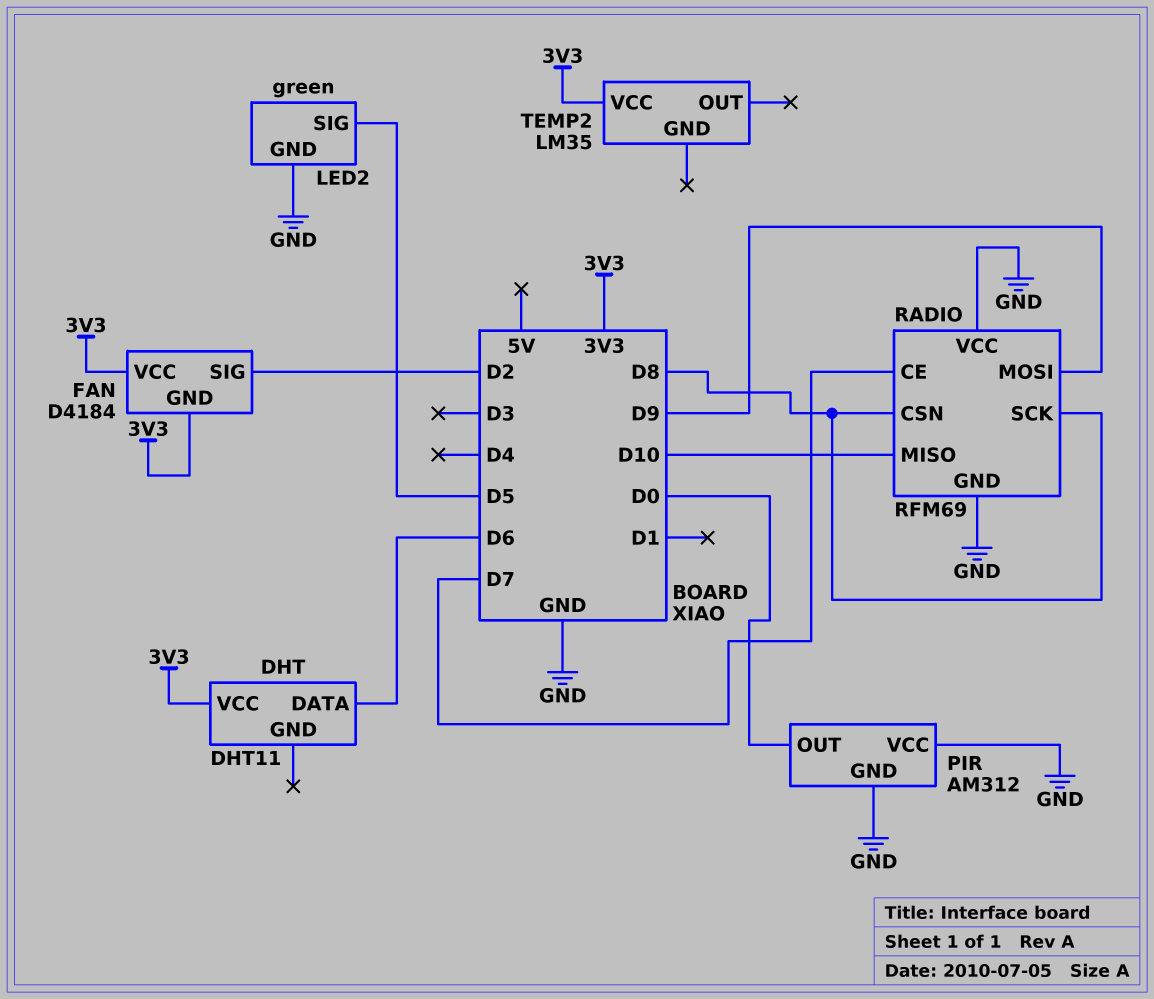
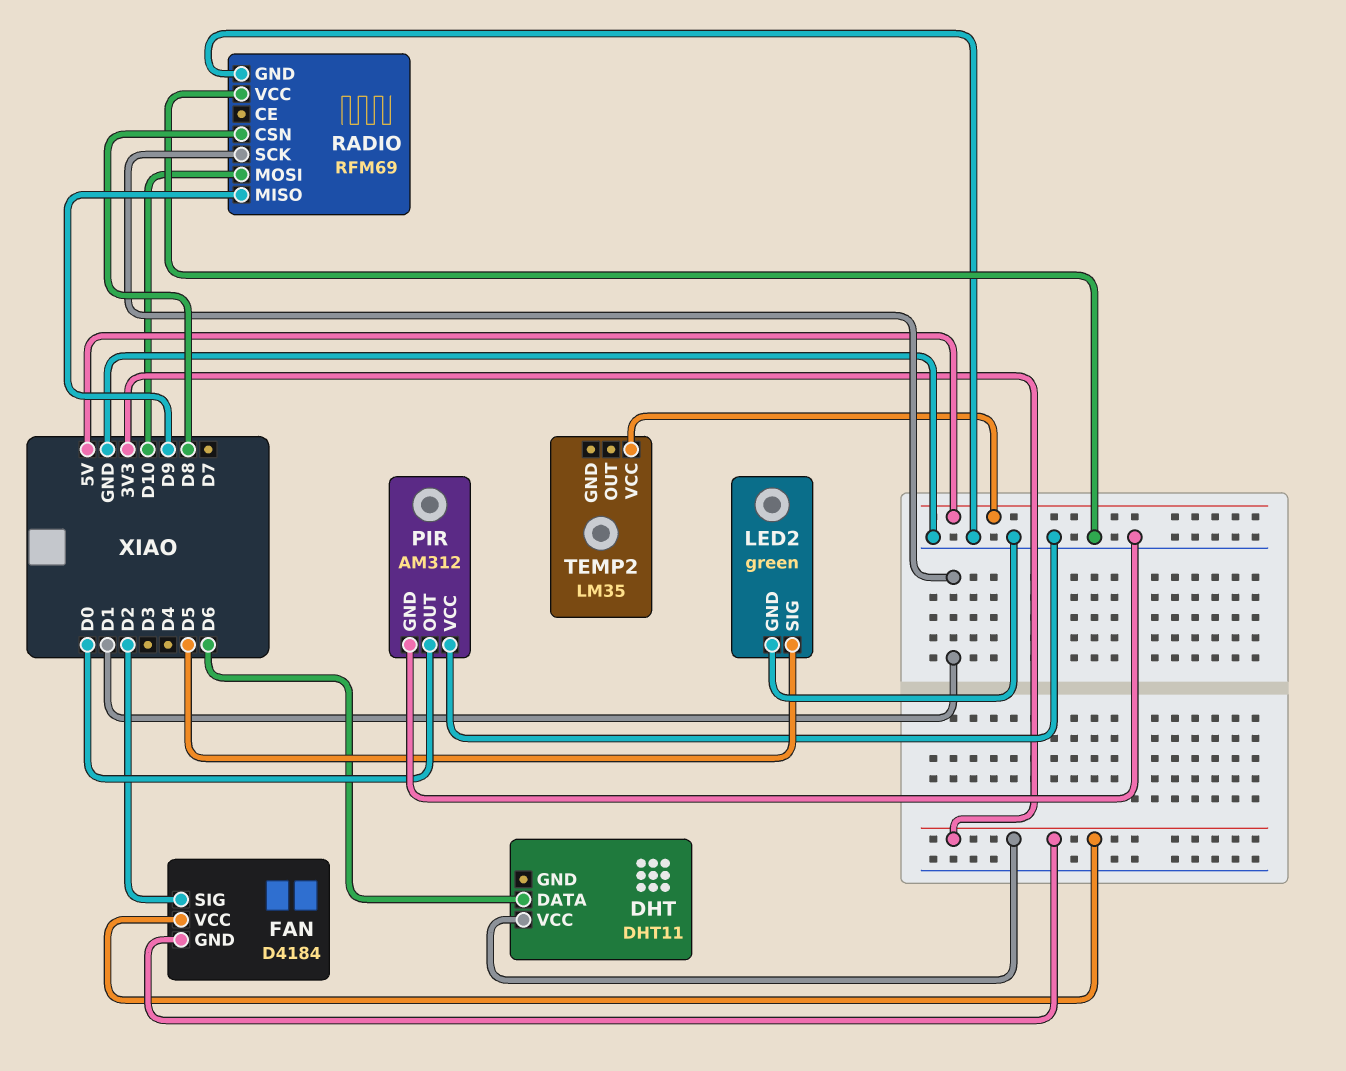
RADIO pin CE: D7 -> none
RADIO pin MISO: D10 -> D9
RADIO pin MOSI: D9 -> D10
RADIO pin SCK: D8 -> D1
TEMP2 pin VCC: 3V3 -> 5V

